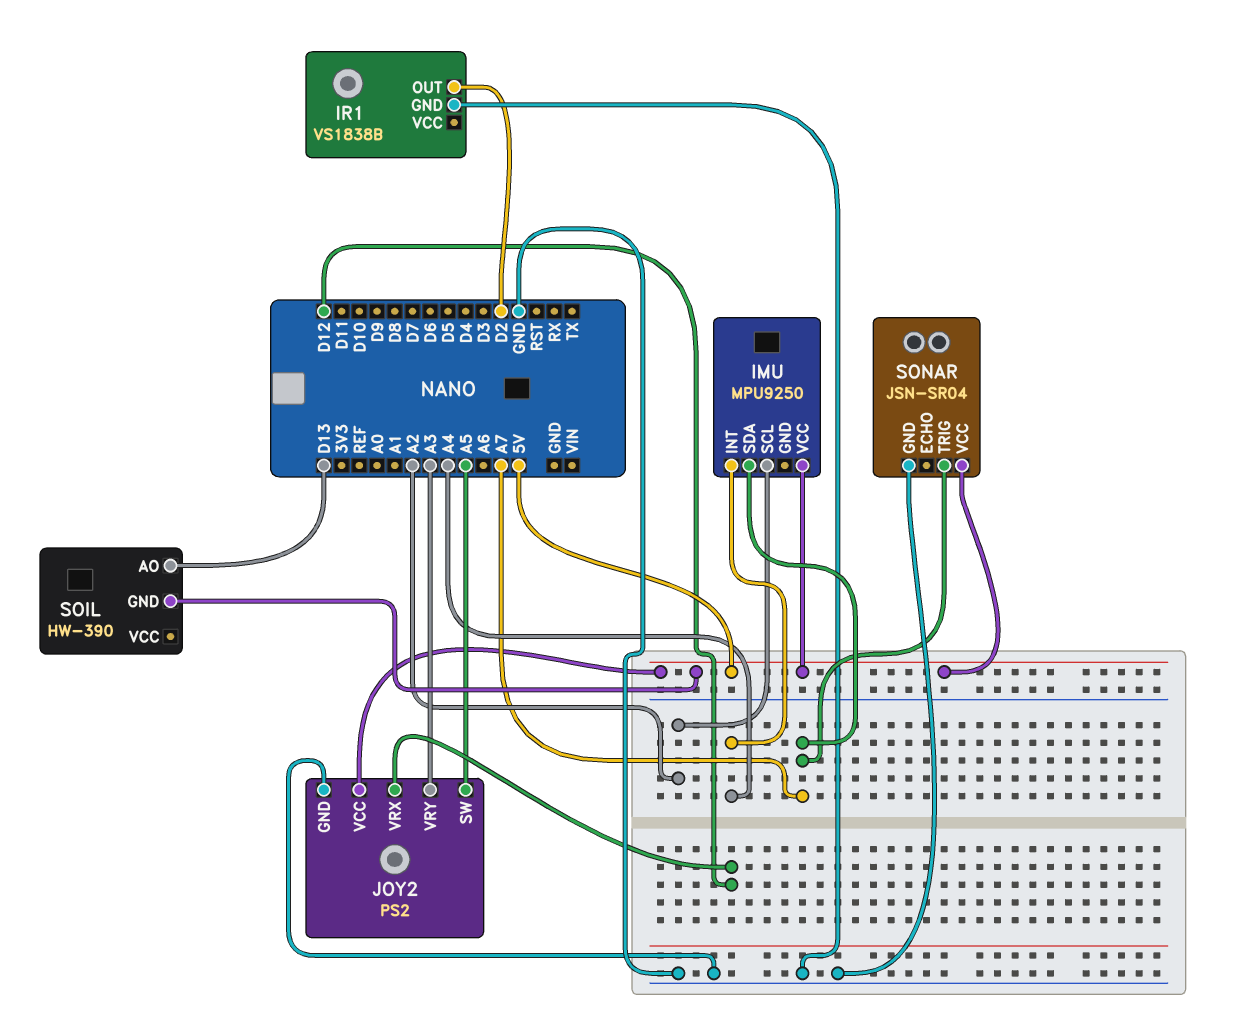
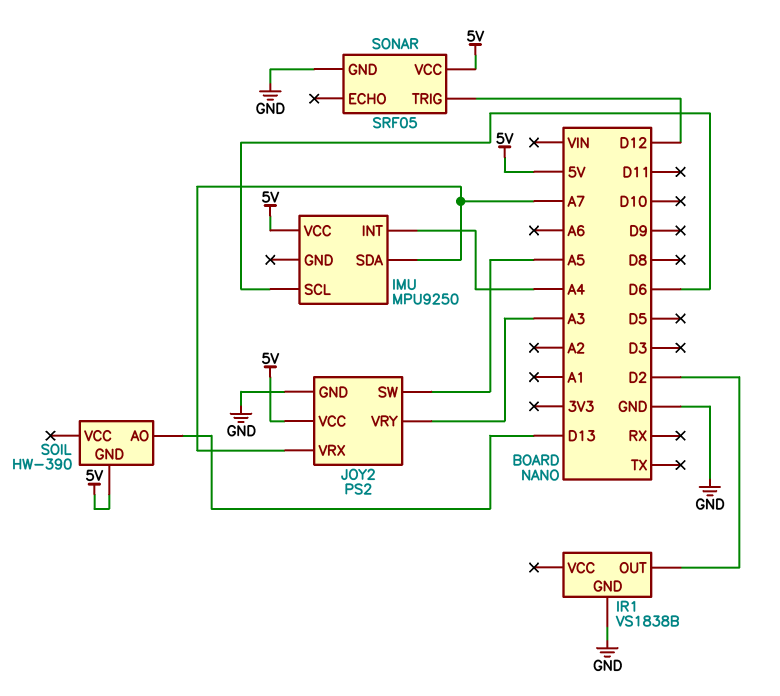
IMU pin SCL: A2 -> D6
JOY2 pin VRX: D12 -> A7
SONAR: JSN-SR04 -> SRF05
SONAR pin TRIG: A7 -> D12

